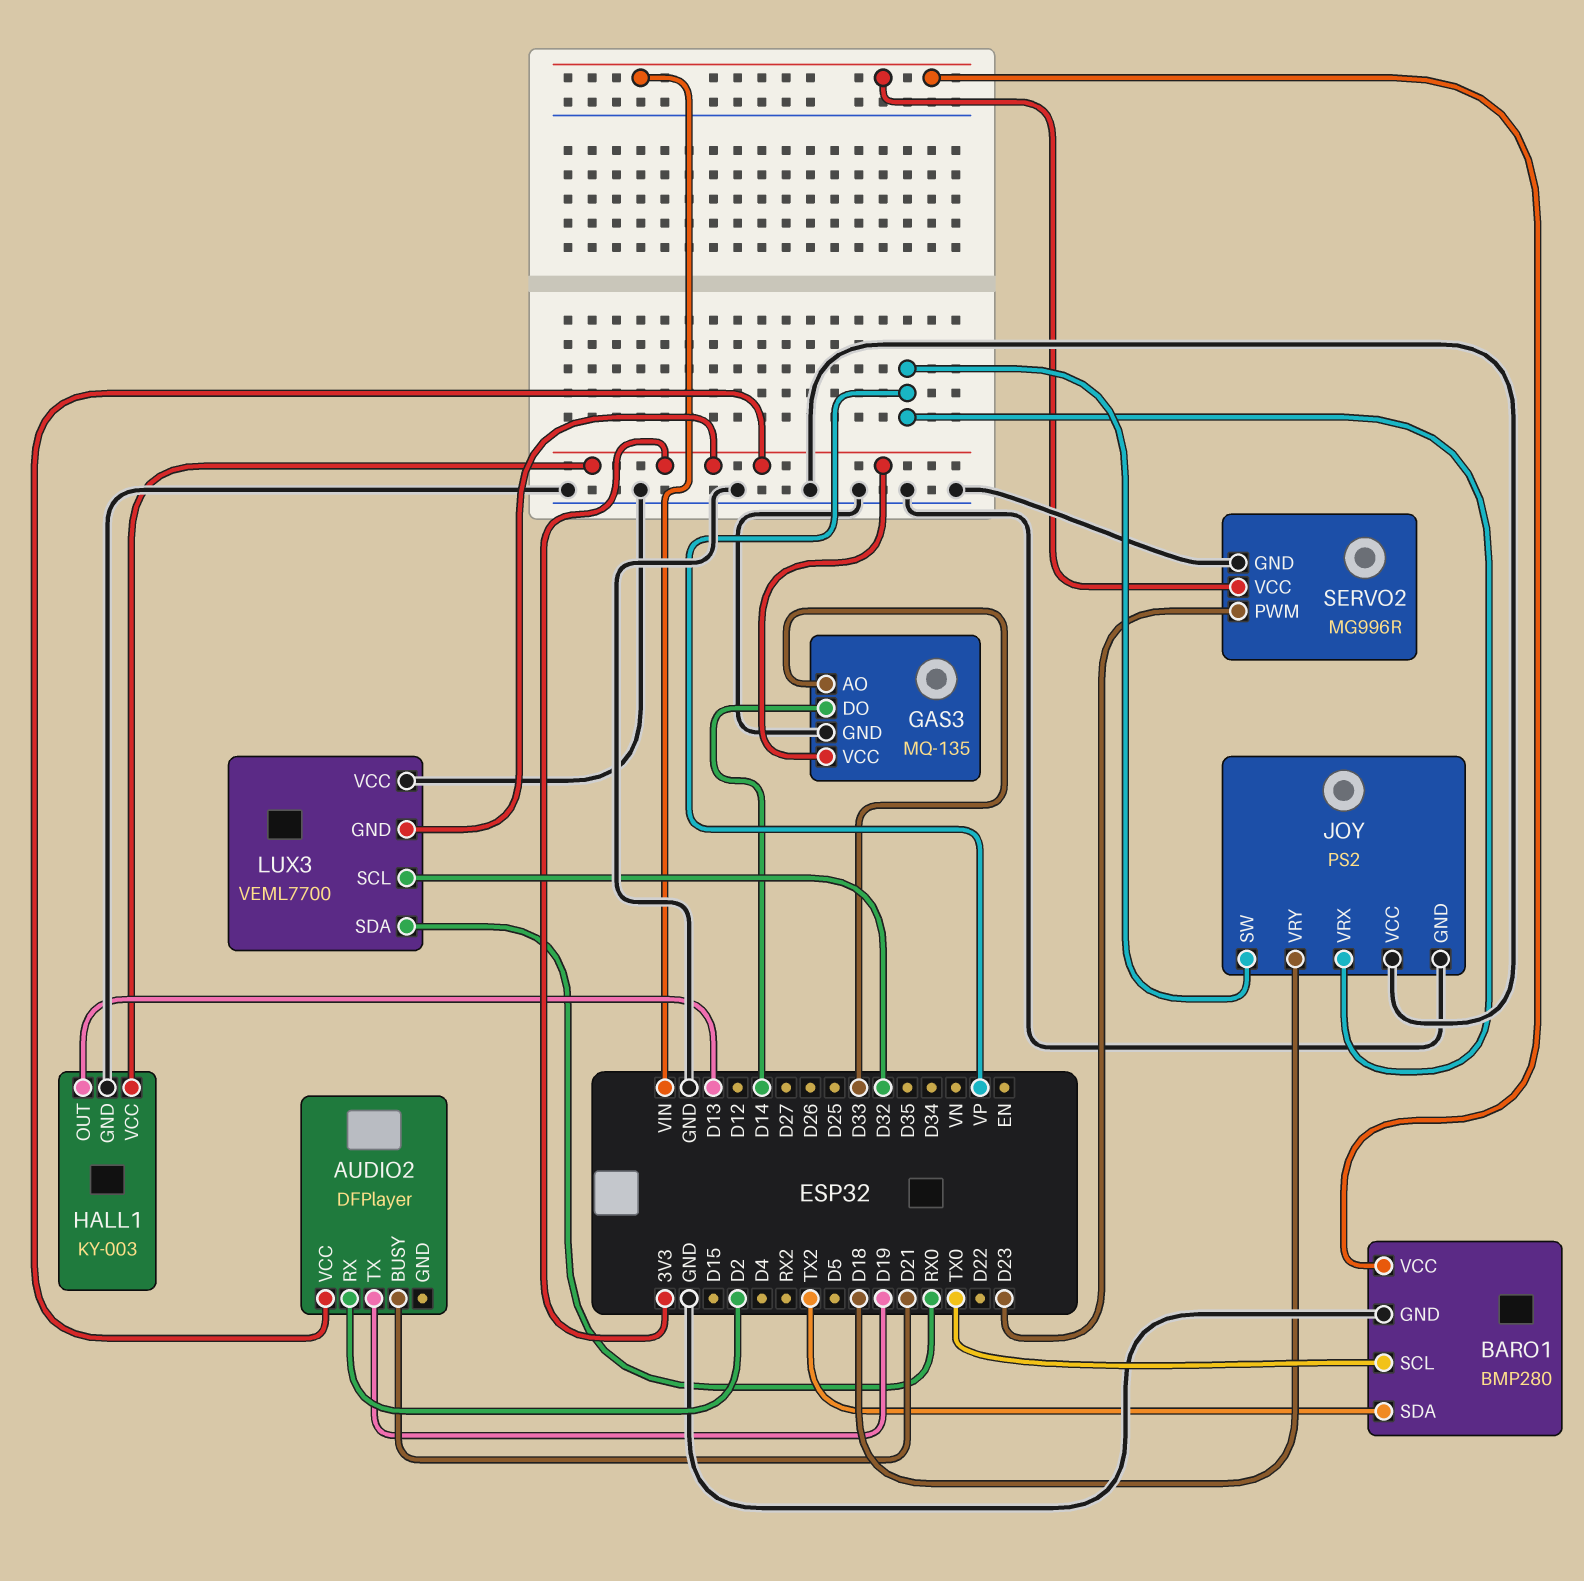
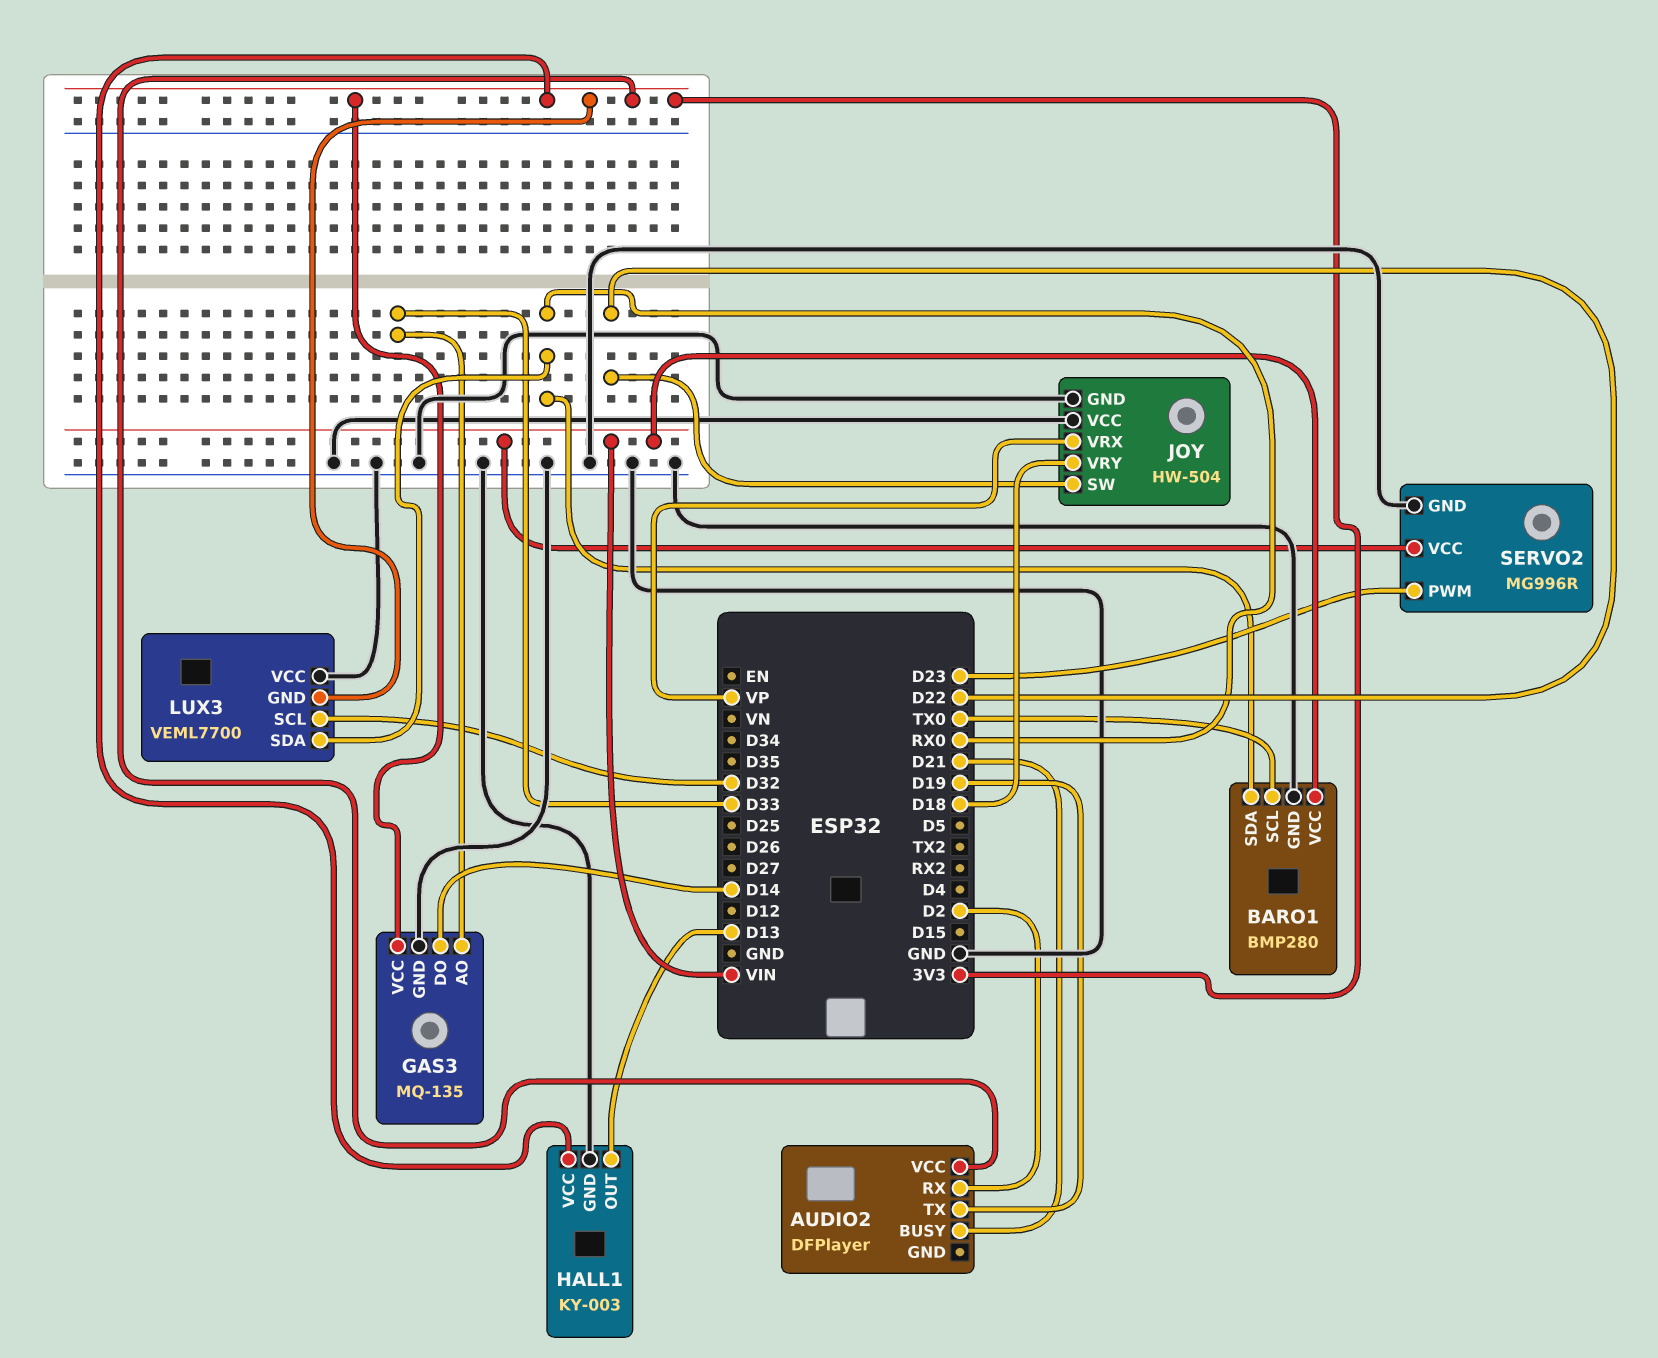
BARO1 pin SDA: TX2 -> RX0
JOY: PS2 -> HW-504
JOY pin SW: VP -> D22

